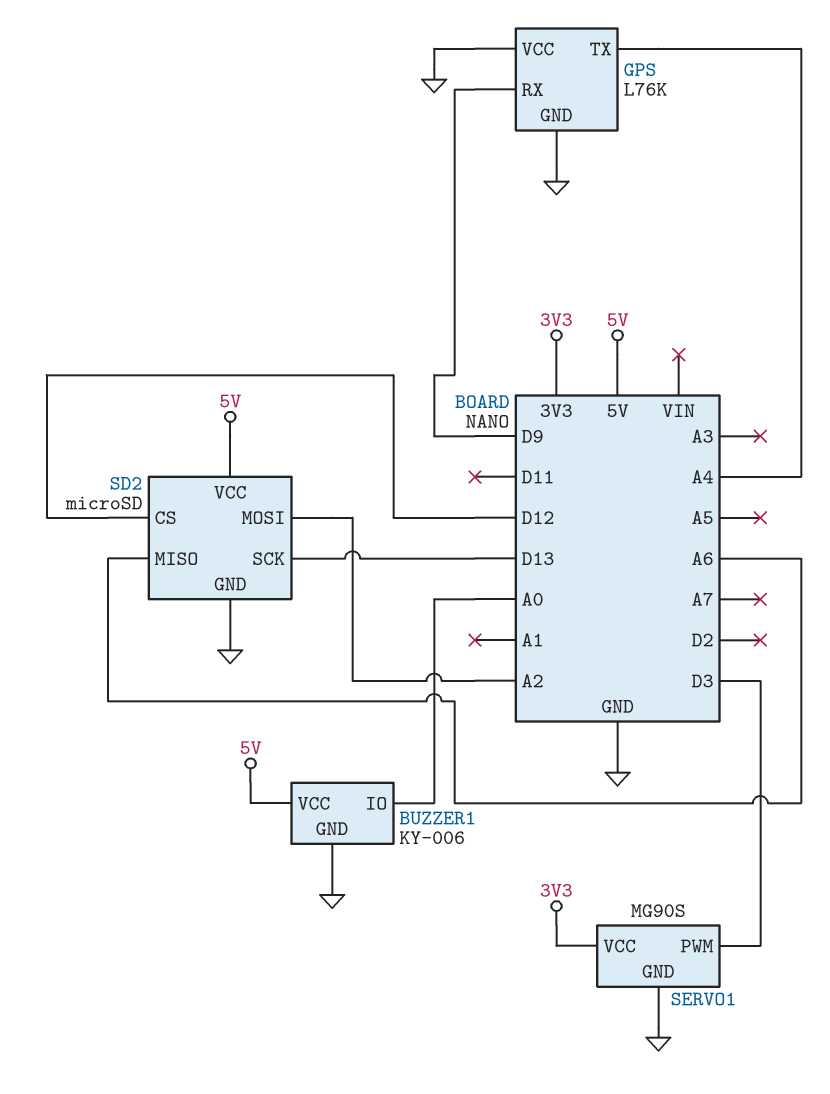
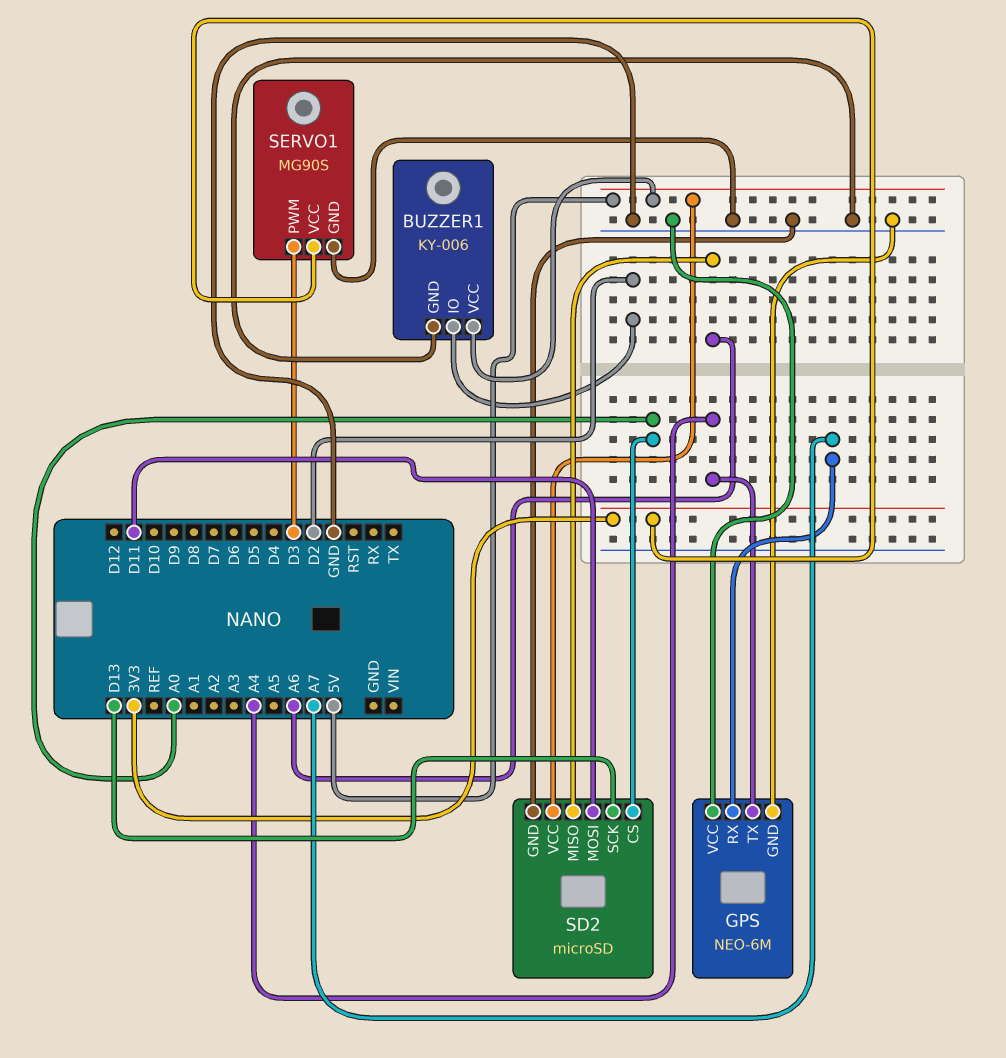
BUZZER1 pin IO: A0 -> D2
GPS: L76K -> NEO-6M
GPS pin RX: D9 -> A7
SD2 pin CS: D12 -> A0
SD2 pin MOSI: A2 -> D11

